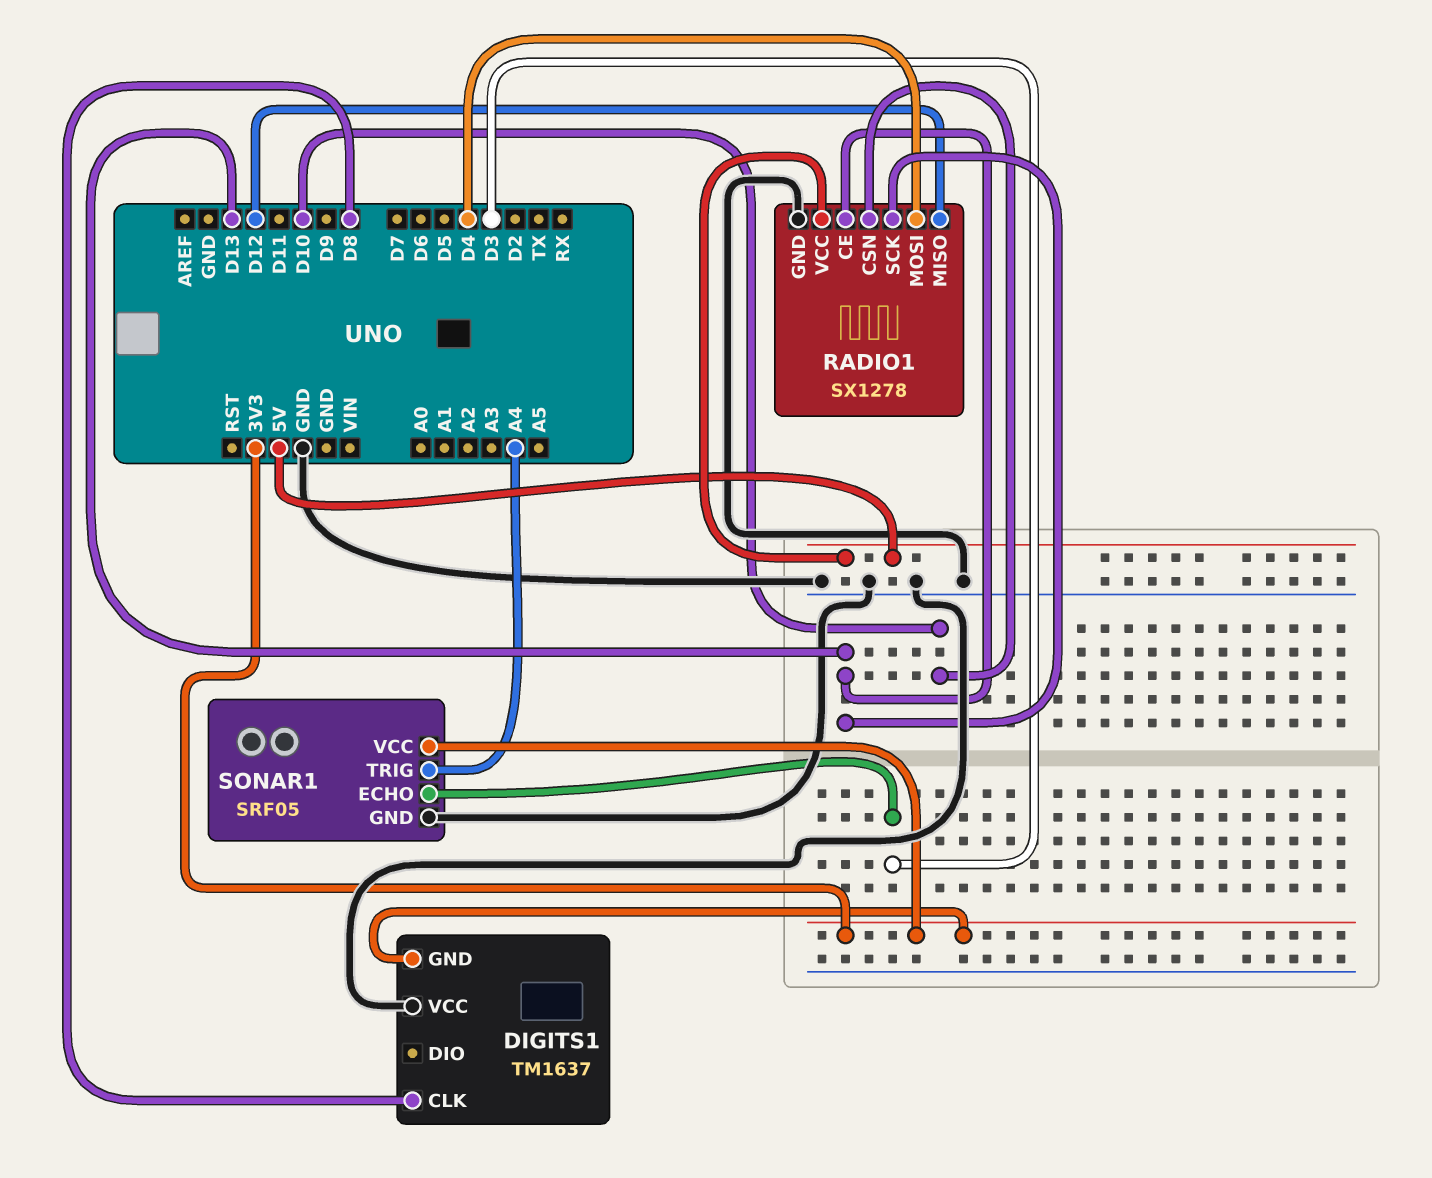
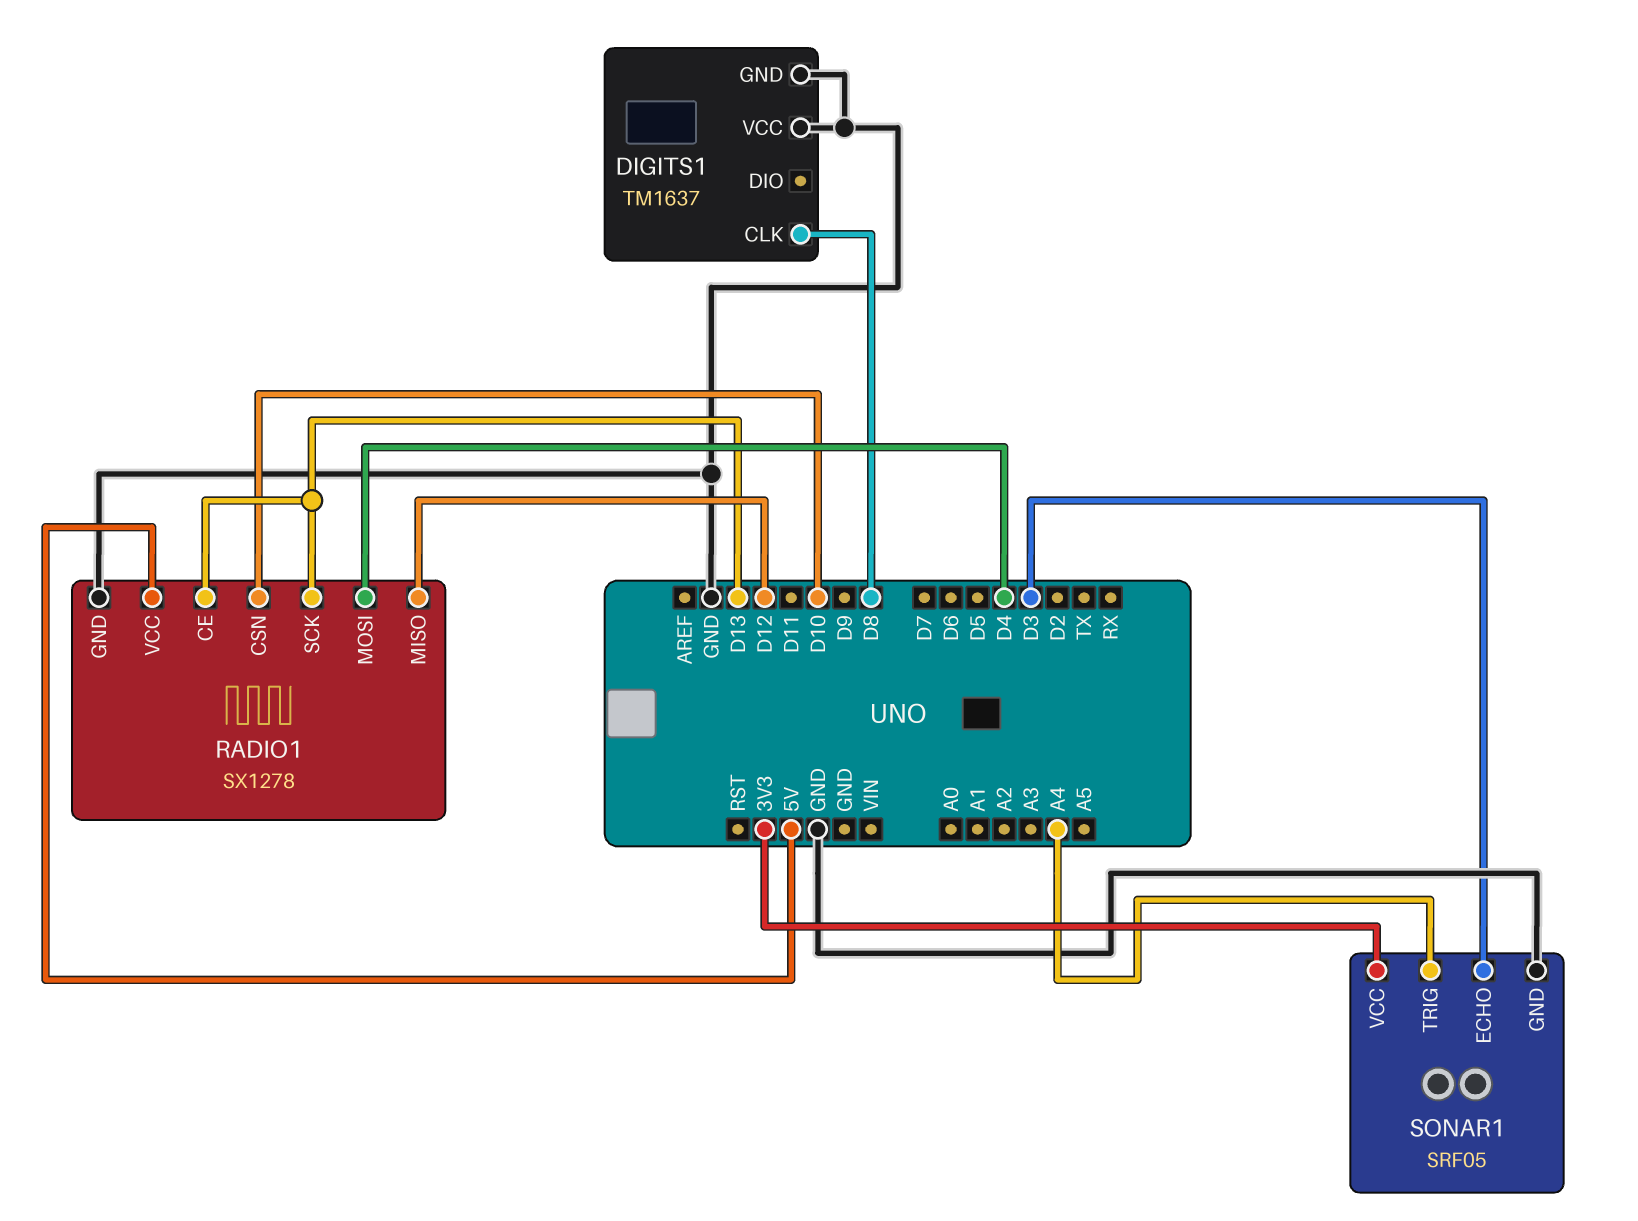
DIGITS1 pin GND: 3V3 -> GND

